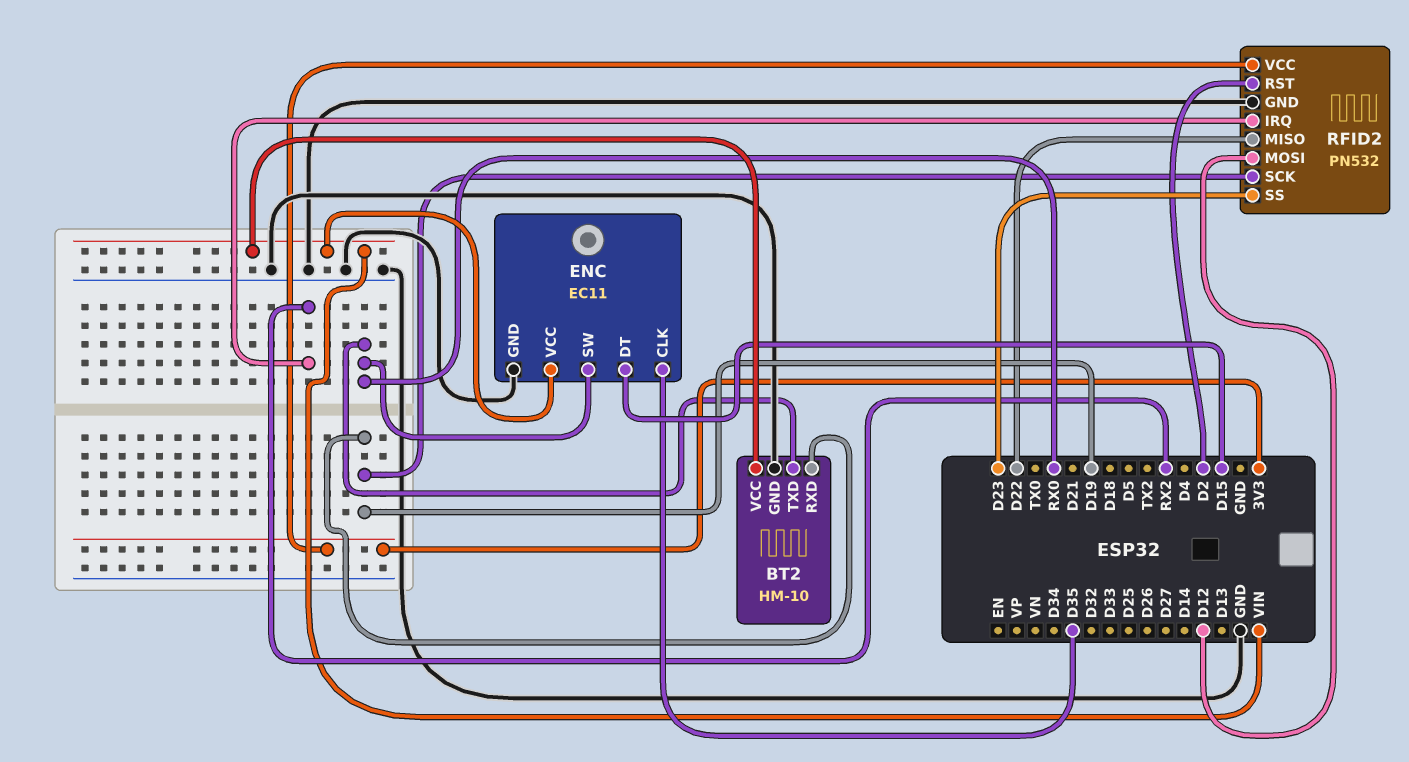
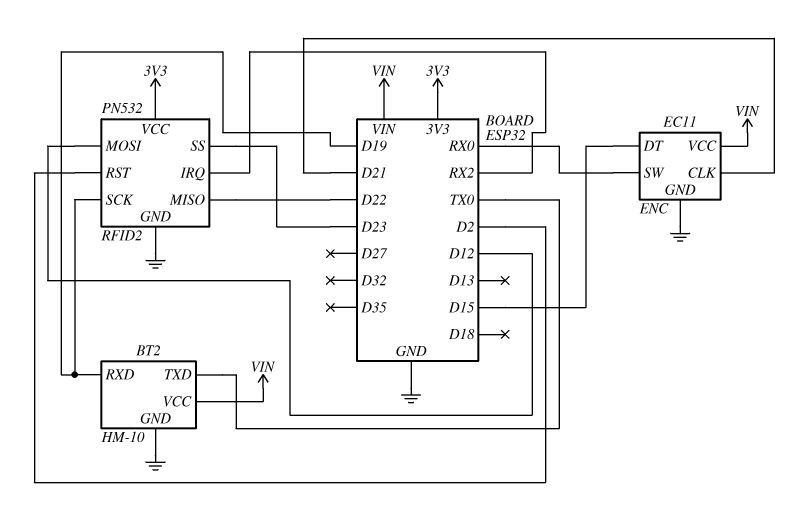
BT2 pin TXD: RX0 -> TX0
ENC pin CLK: D35 -> D21

